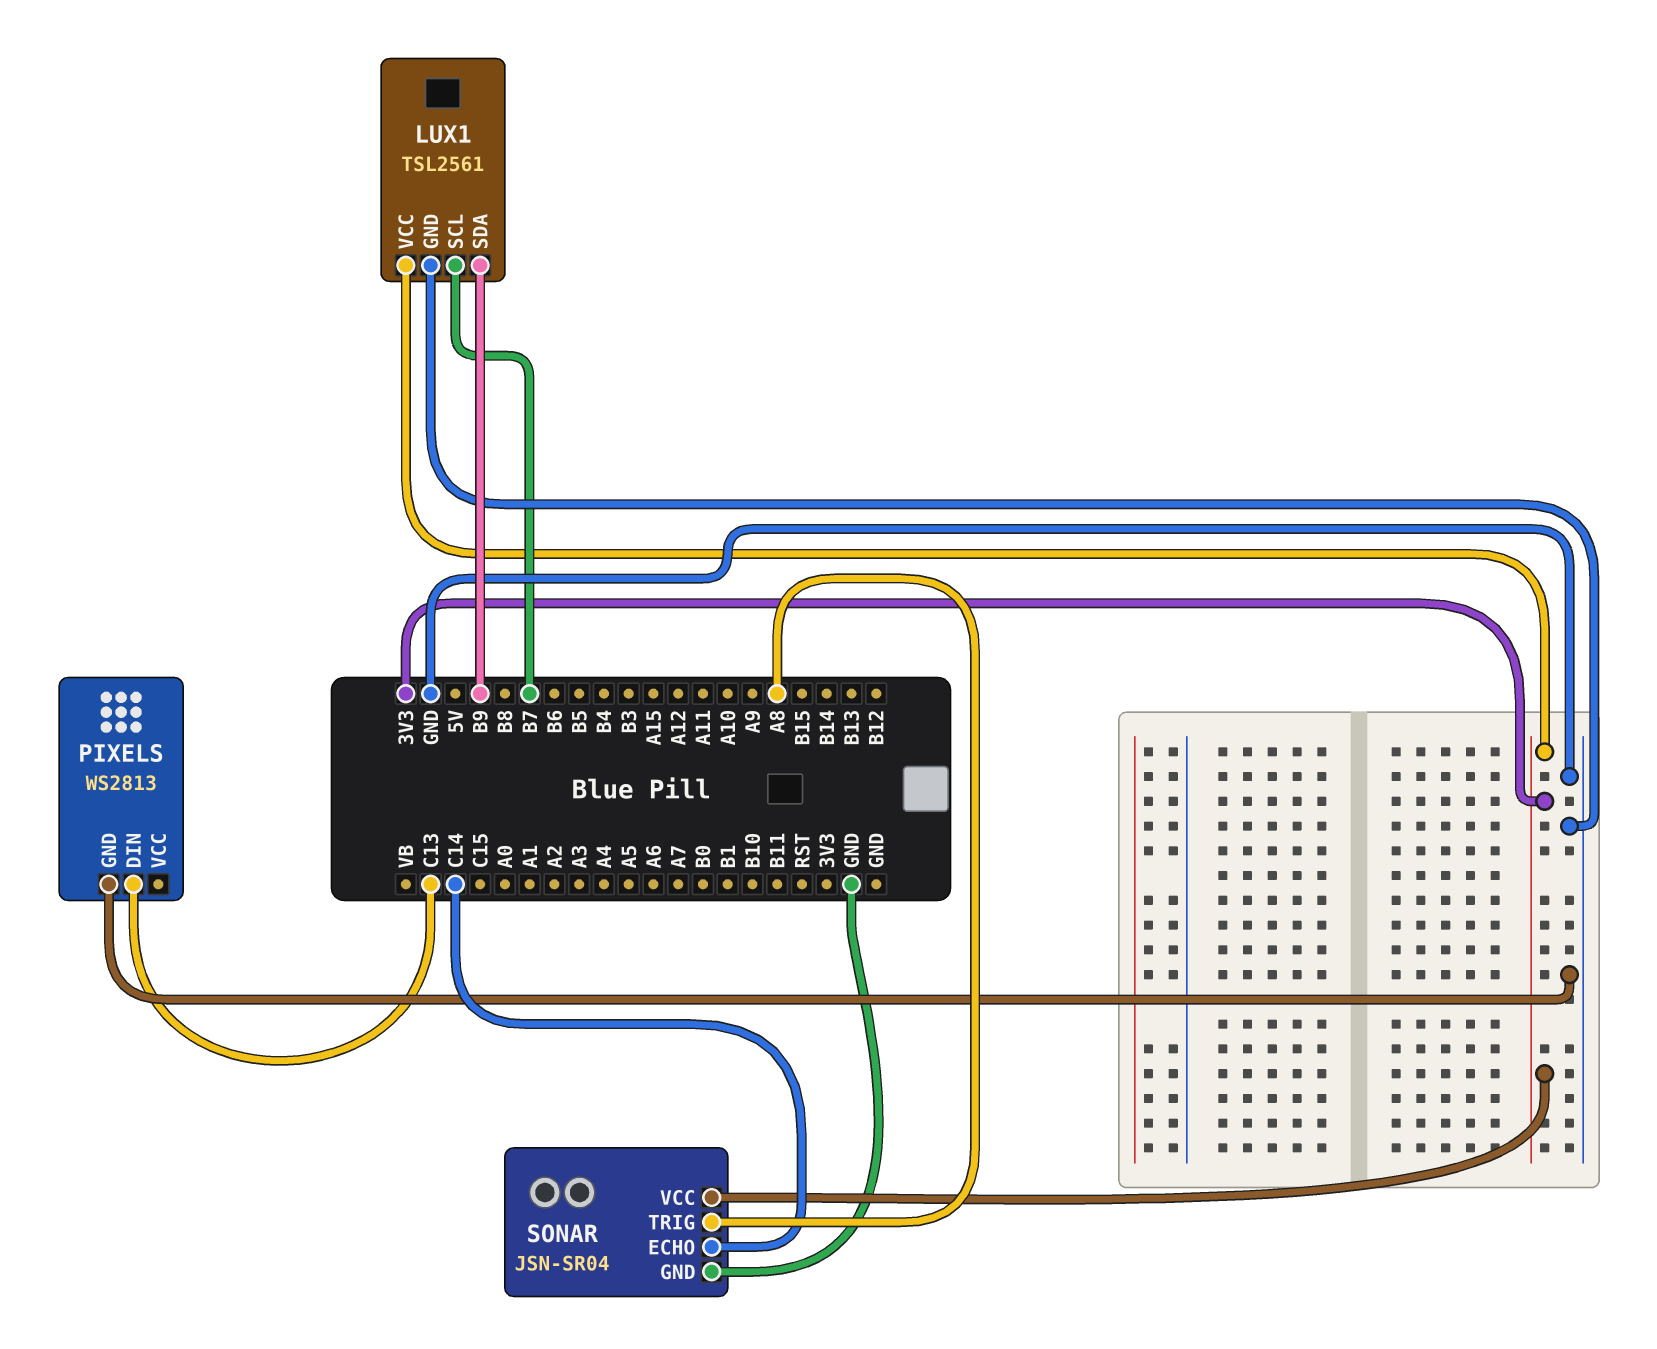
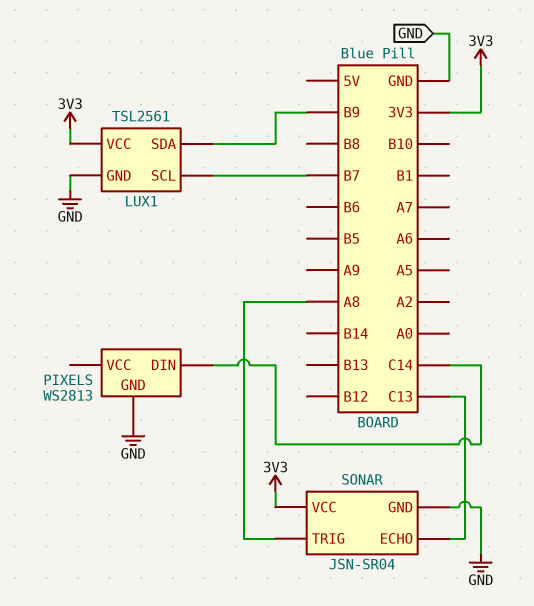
PIXELS pin DIN: C13 -> C14
SONAR pin ECHO: C14 -> C13

